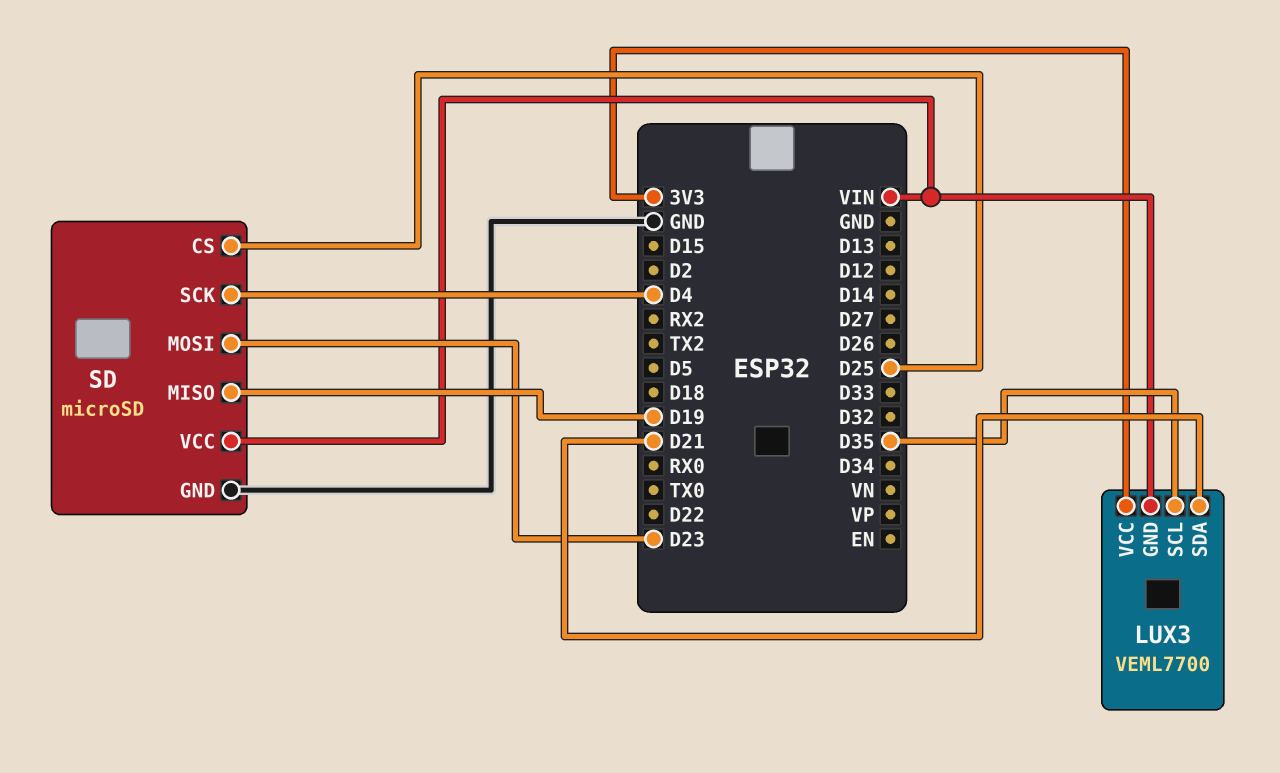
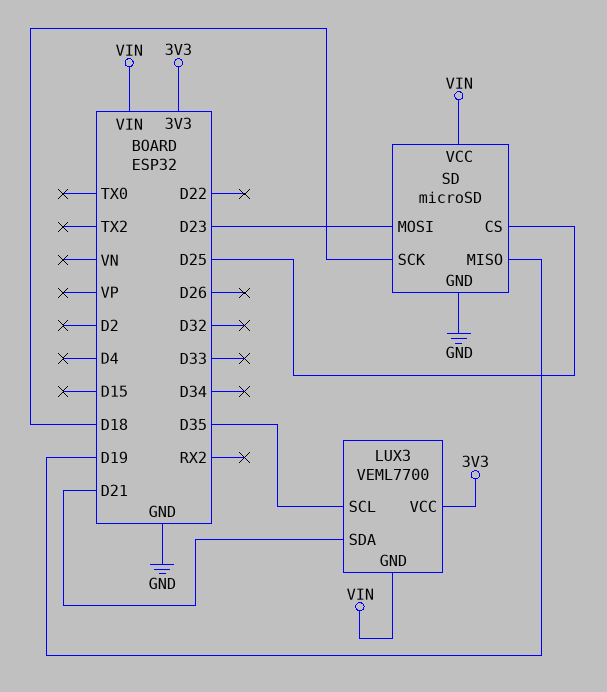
SD pin SCK: D4 -> D18

